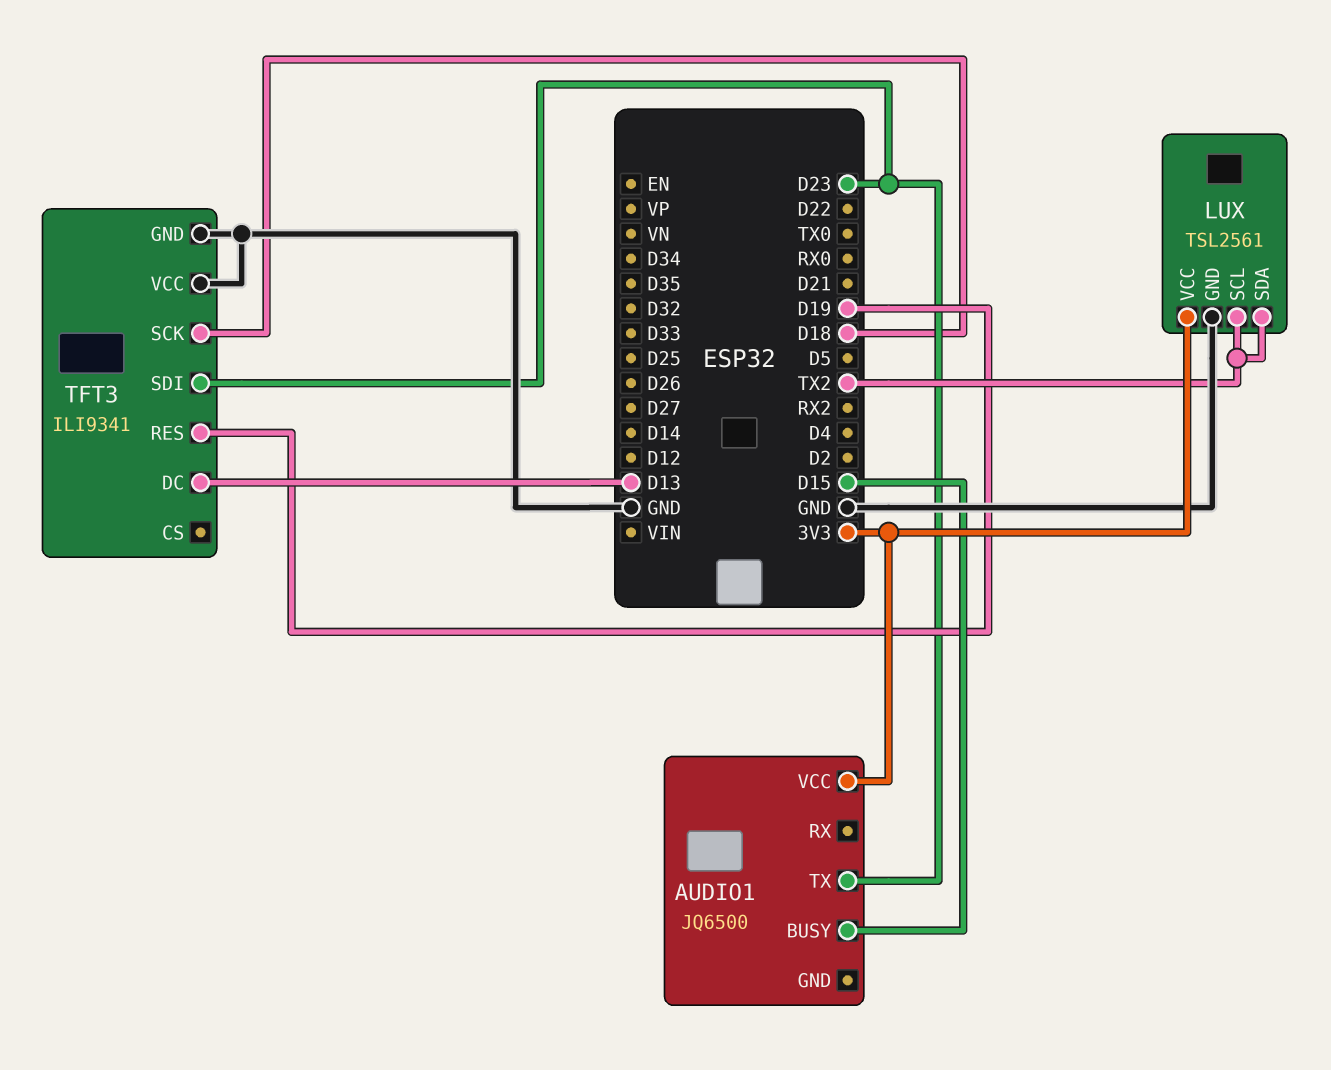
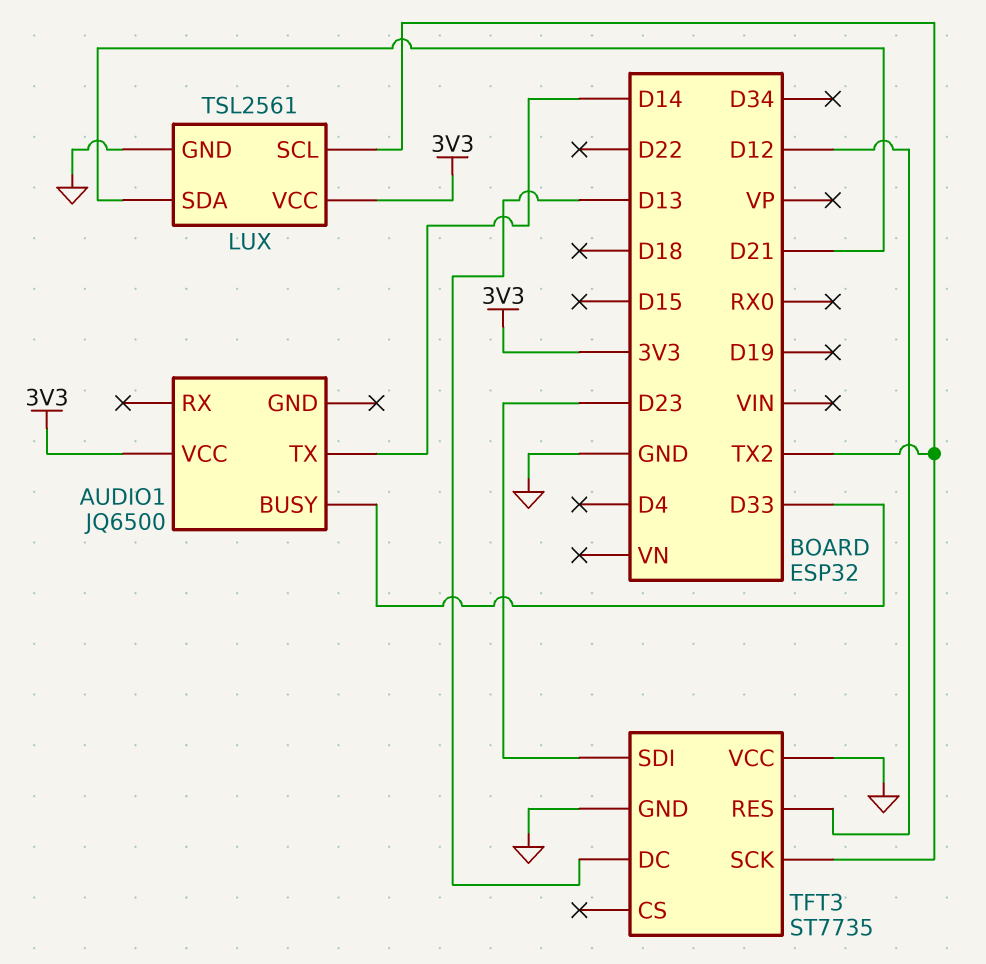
AUDIO1 pin BUSY: D15 -> D33
AUDIO1 pin TX: D23 -> D14
LUX pin SDA: TX2 -> D21
TFT3: ILI9341 -> ST7735
TFT3 pin RES: D19 -> D12
TFT3 pin SCK: D18 -> TX2

